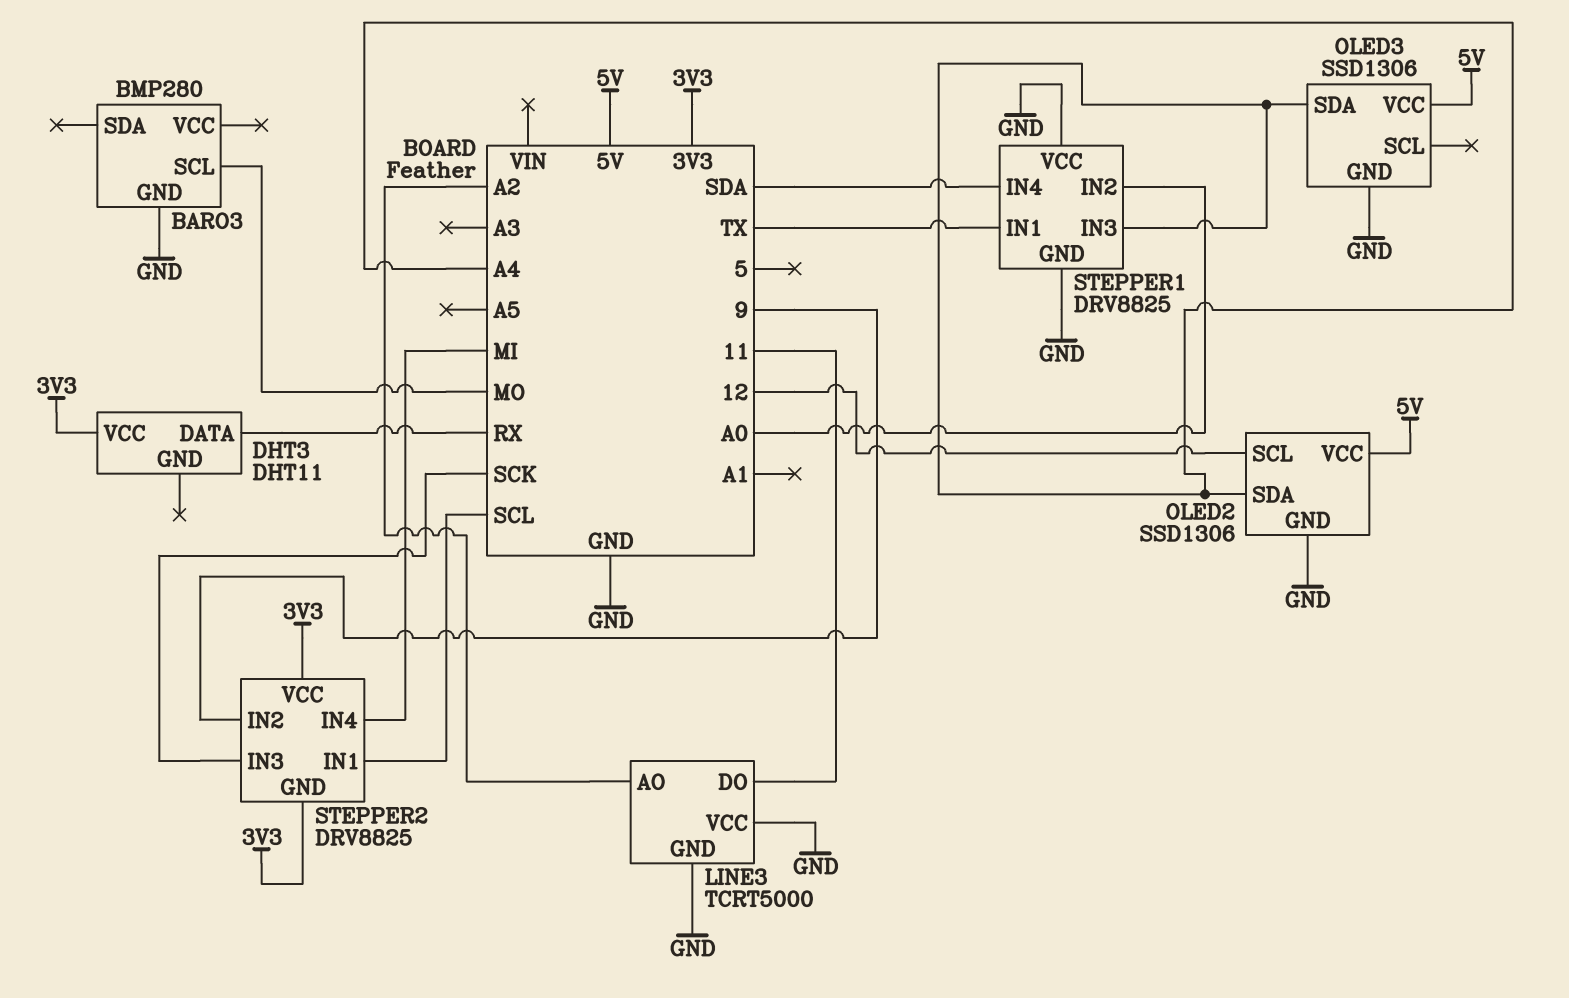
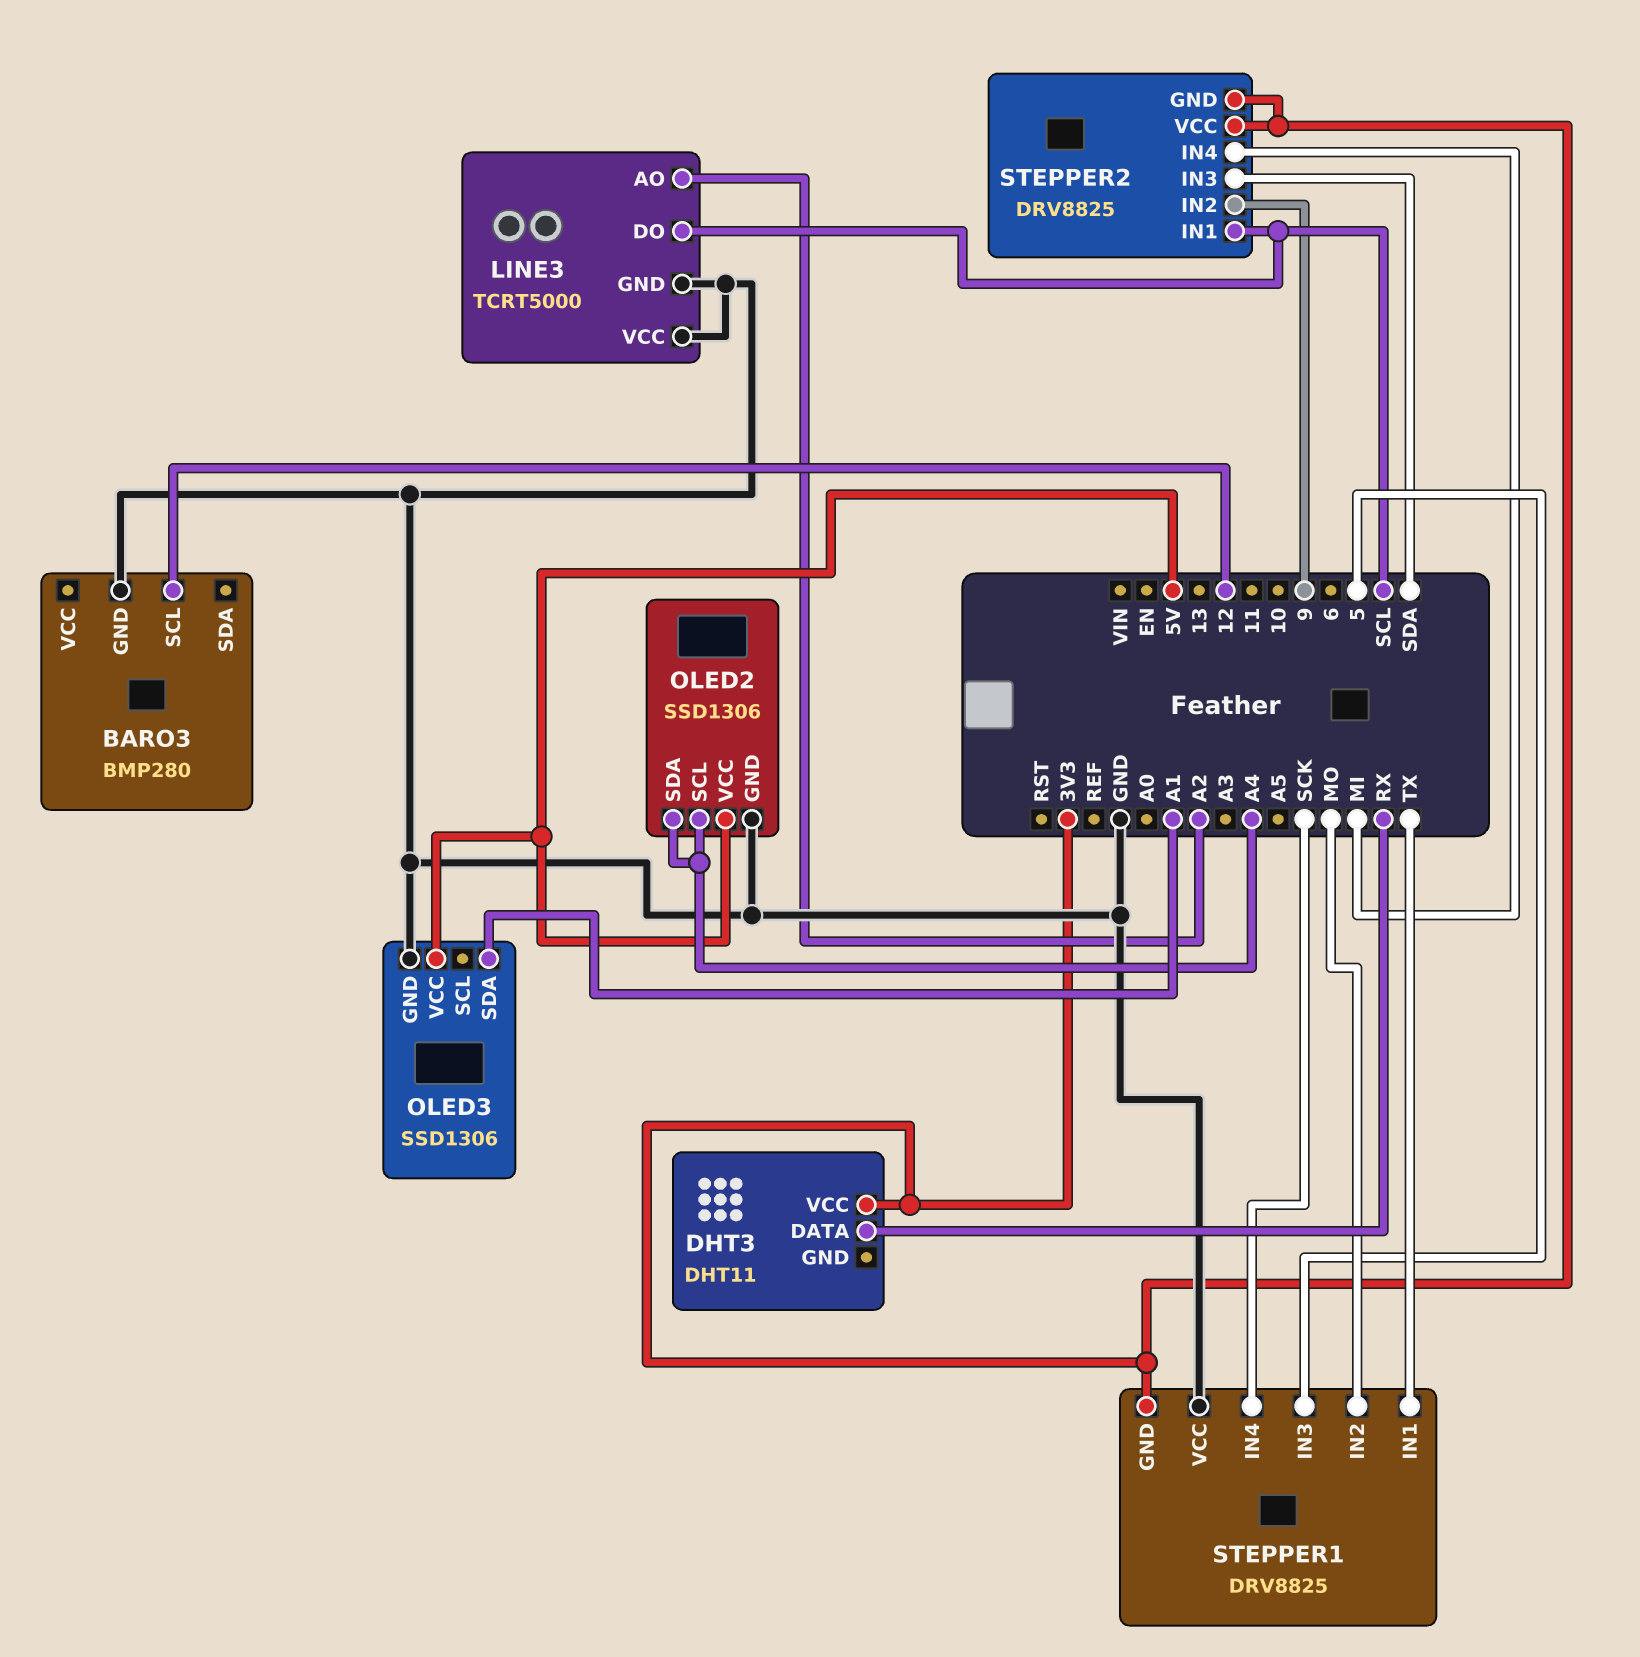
BARO3 pin SCL: MO -> 12
LINE3 pin DO: 11 -> SCL
OLED2 pin SCL: 12 -> A4
OLED3 pin SDA: A4 -> A1
STEPPER1 pin GND: GND -> 3V3
STEPPER1 pin IN2: A0 -> MO
STEPPER1 pin IN3: A4 -> 5
STEPPER1 pin IN4: SDA -> SCK
STEPPER2 pin IN3: SCK -> SDA

